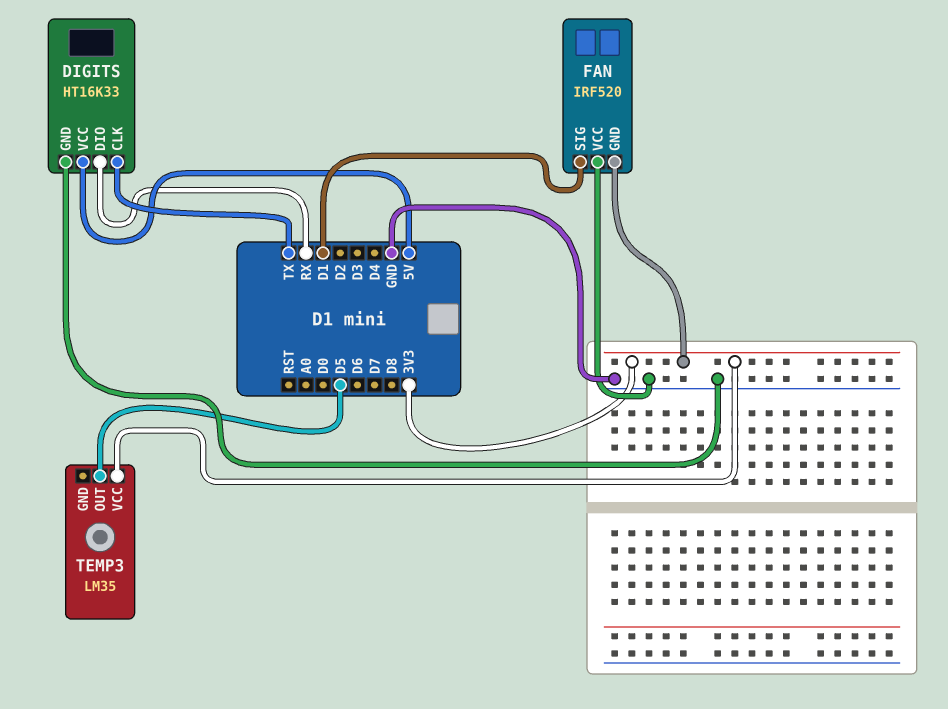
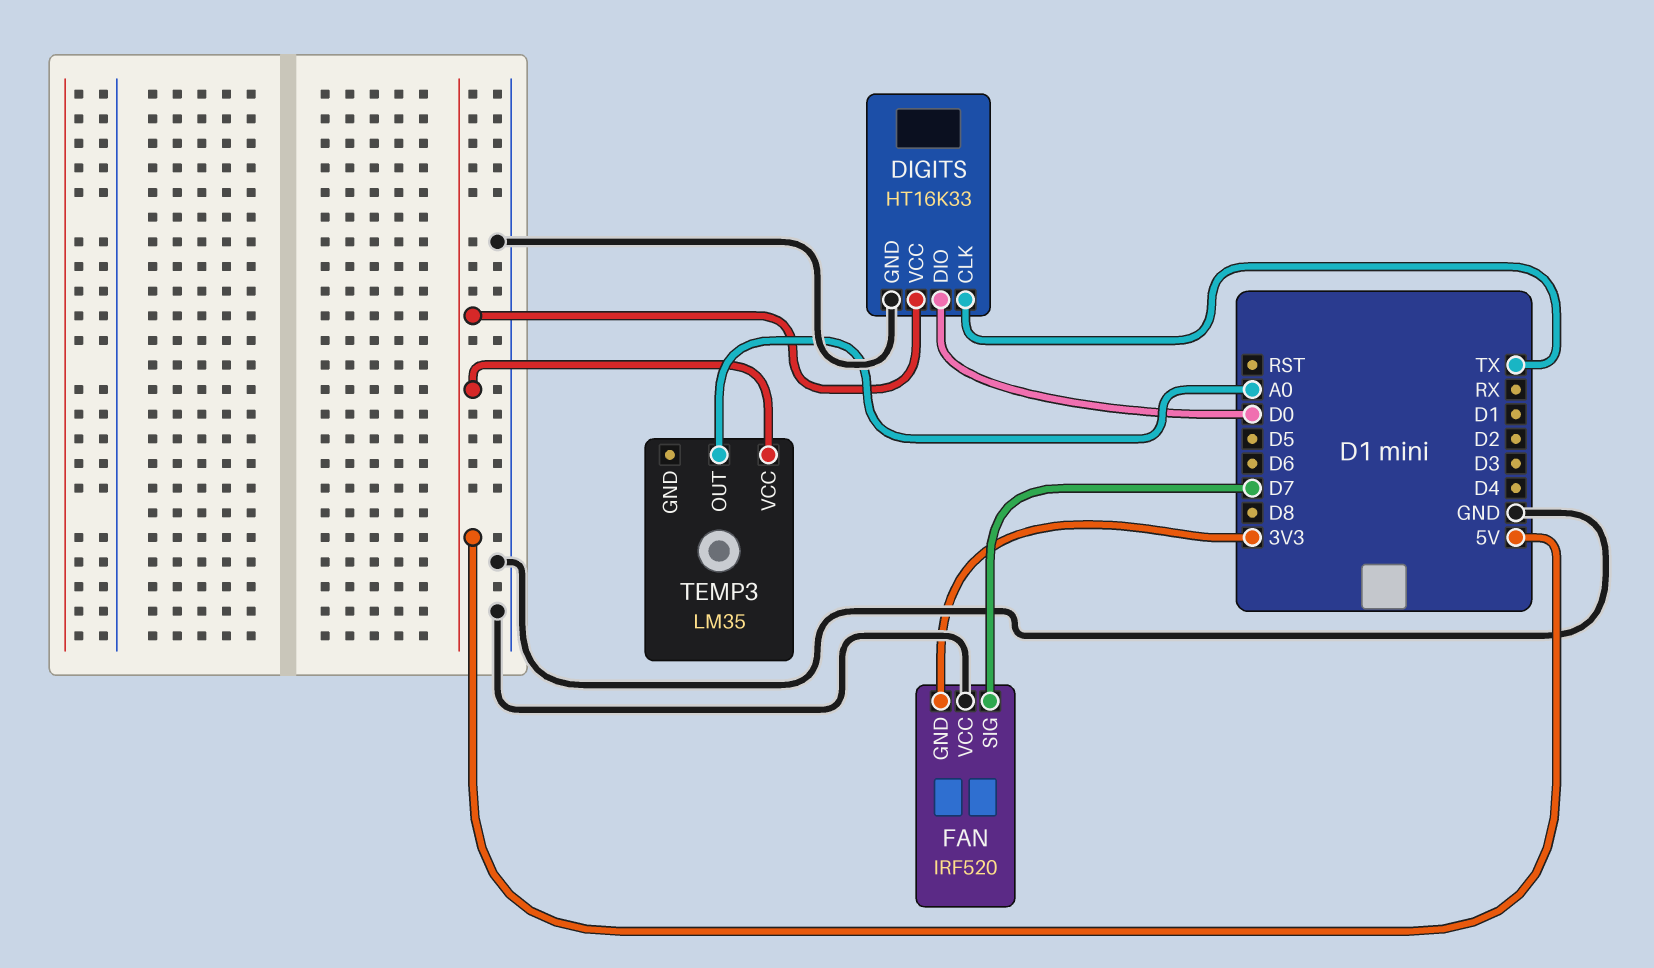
DIGITS pin DIO: RX -> D0
FAN pin SIG: D1 -> D7
TEMP3 pin OUT: D5 -> A0
TEMP3 pin VCC: 3V3 -> 5V

